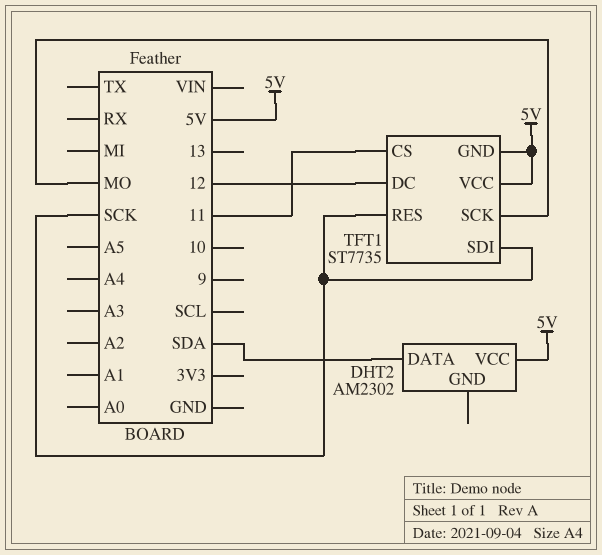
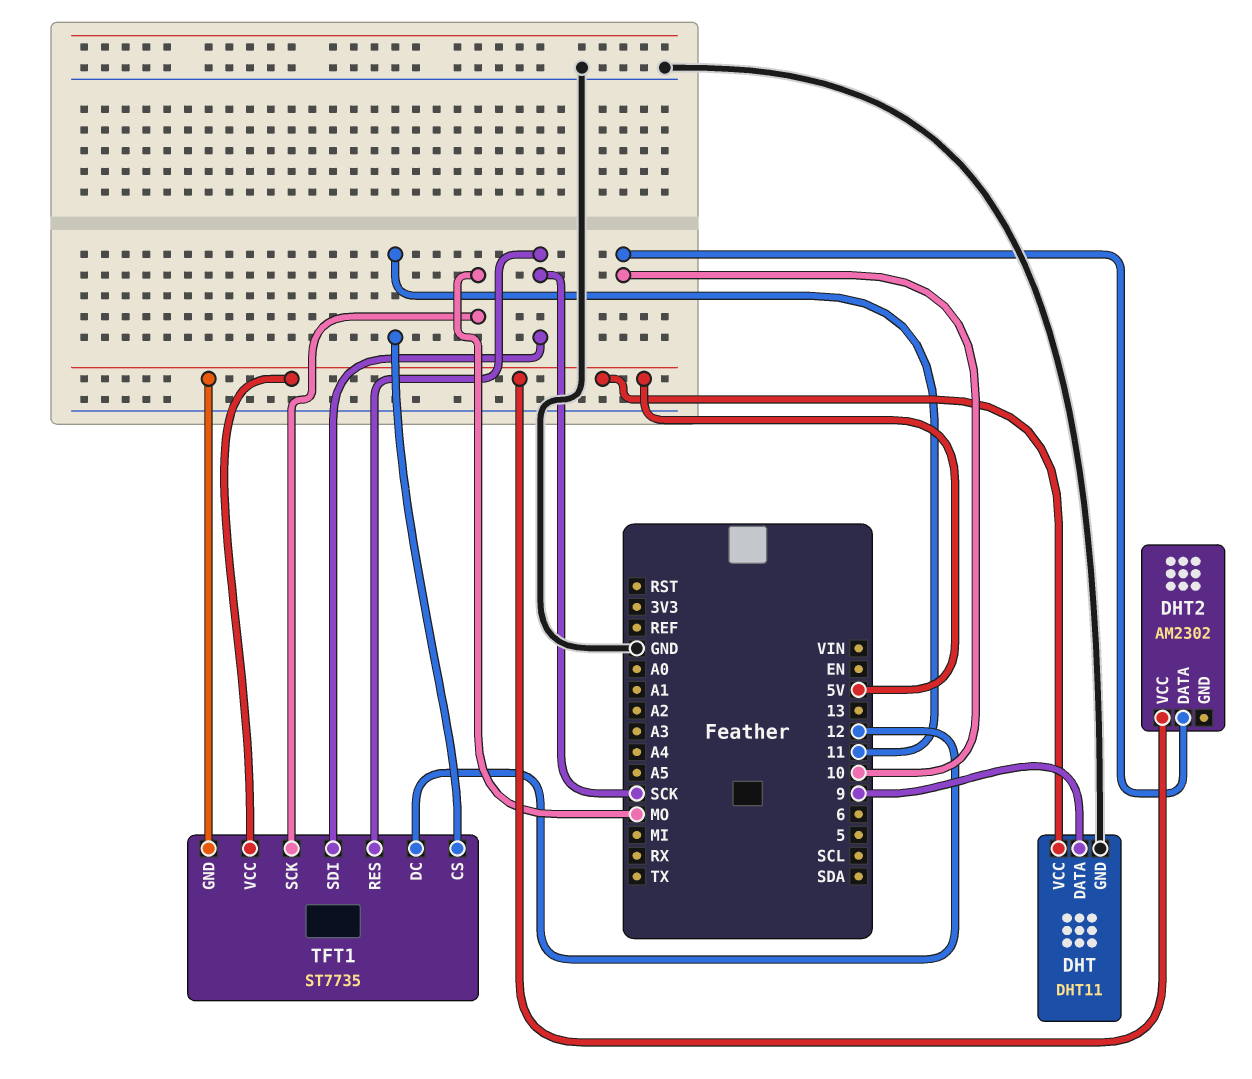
DHT: none -> DHT11
DHT pin DATA: none -> 9
DHT pin GND: none -> GND
DHT pin VCC: none -> 5V
DHT2 pin DATA: SDA -> 10

